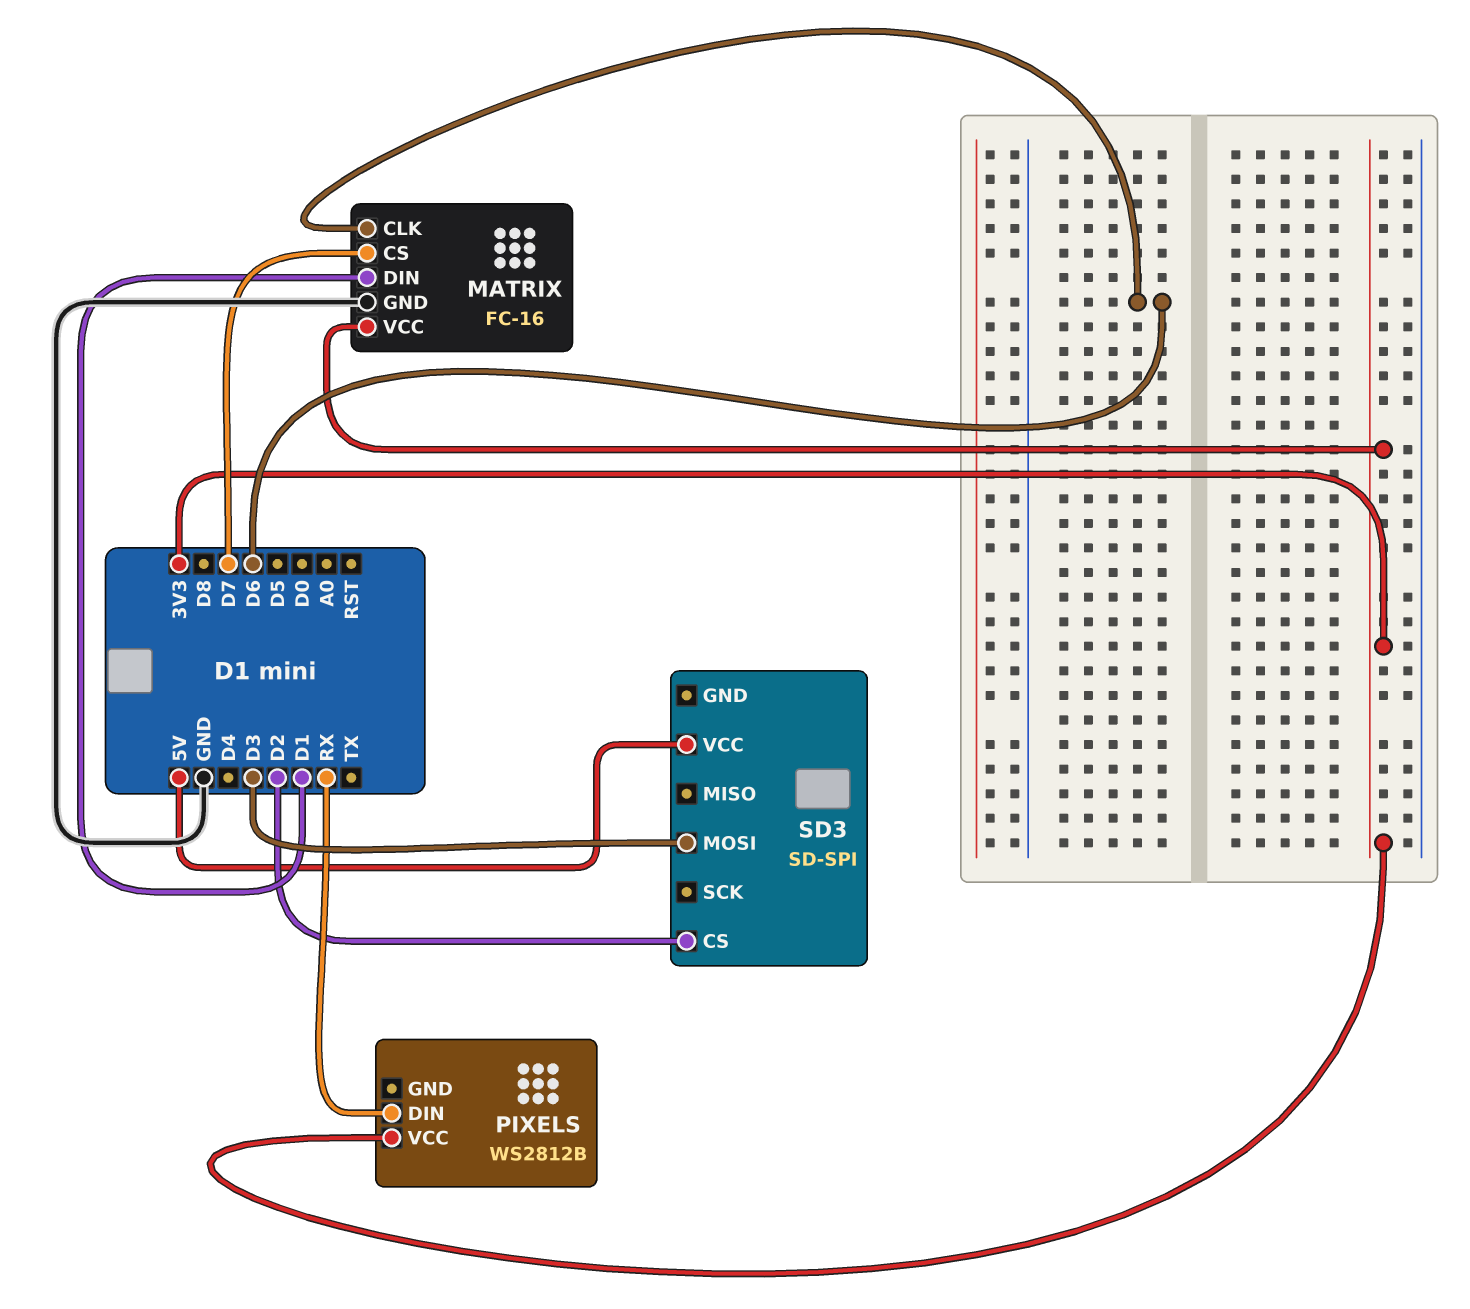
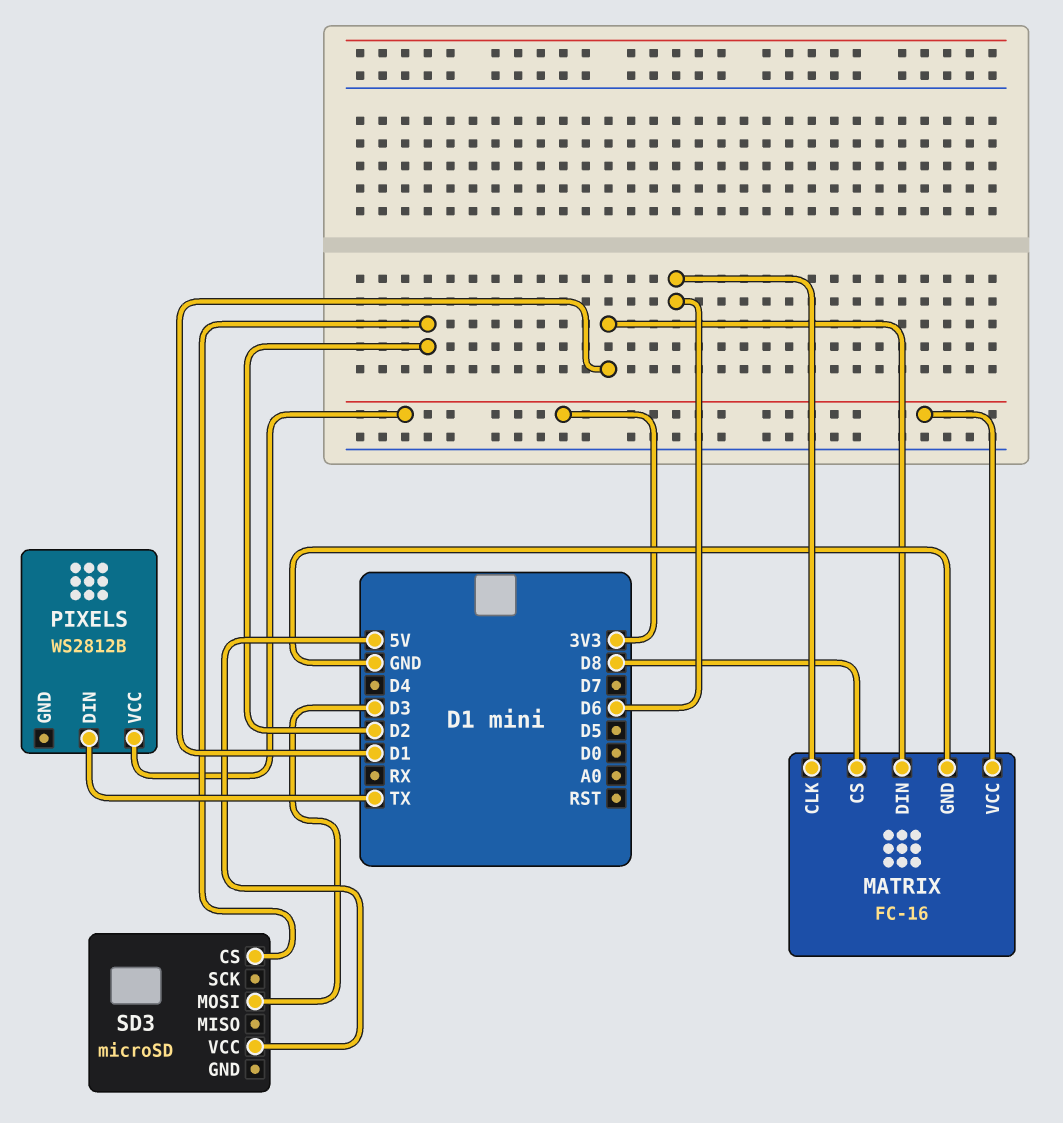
MATRIX pin CS: D7 -> D8
PIXELS pin DIN: RX -> TX
SD3: SD-SPI -> microSD

